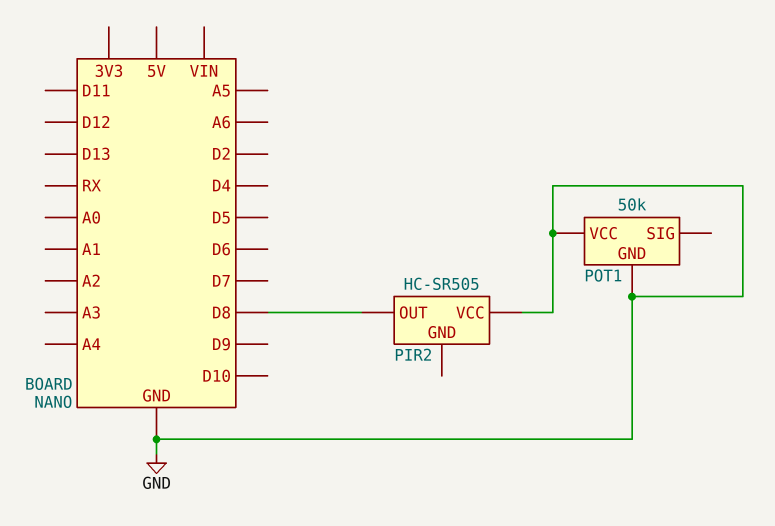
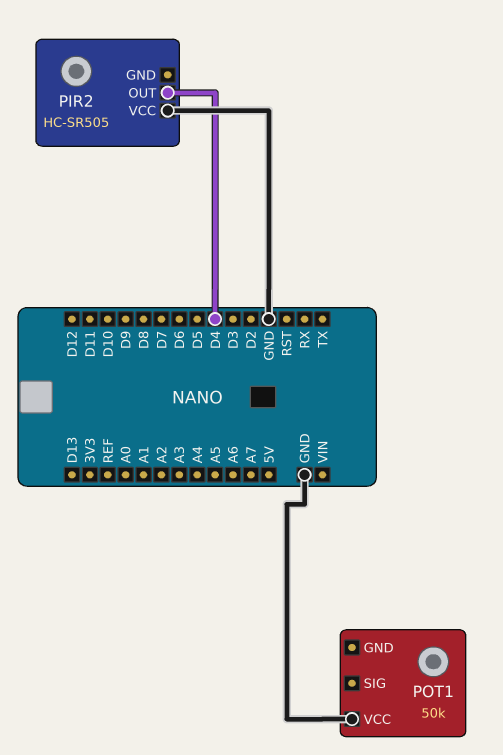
PIR2 pin OUT: D8 -> D4
POT1 pin GND: GND -> none

